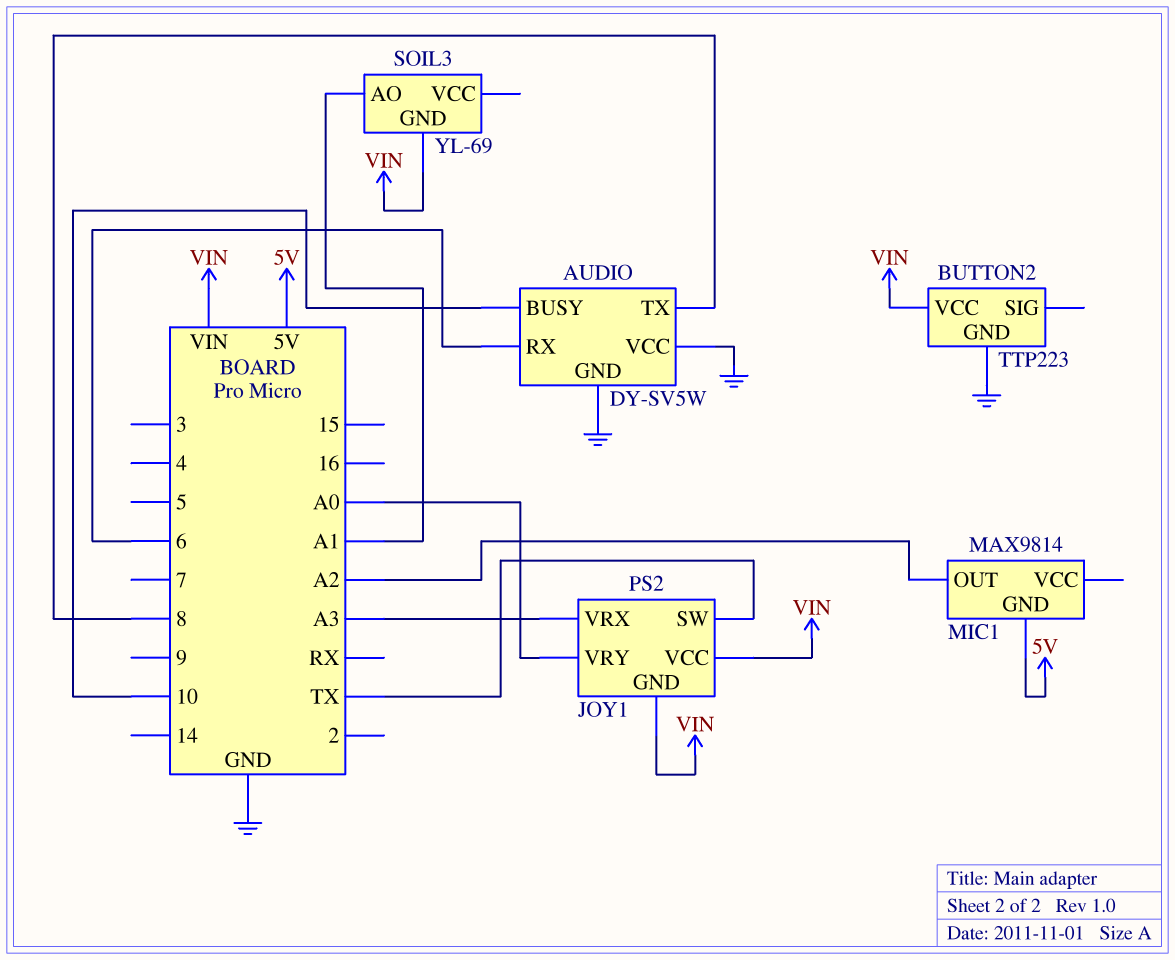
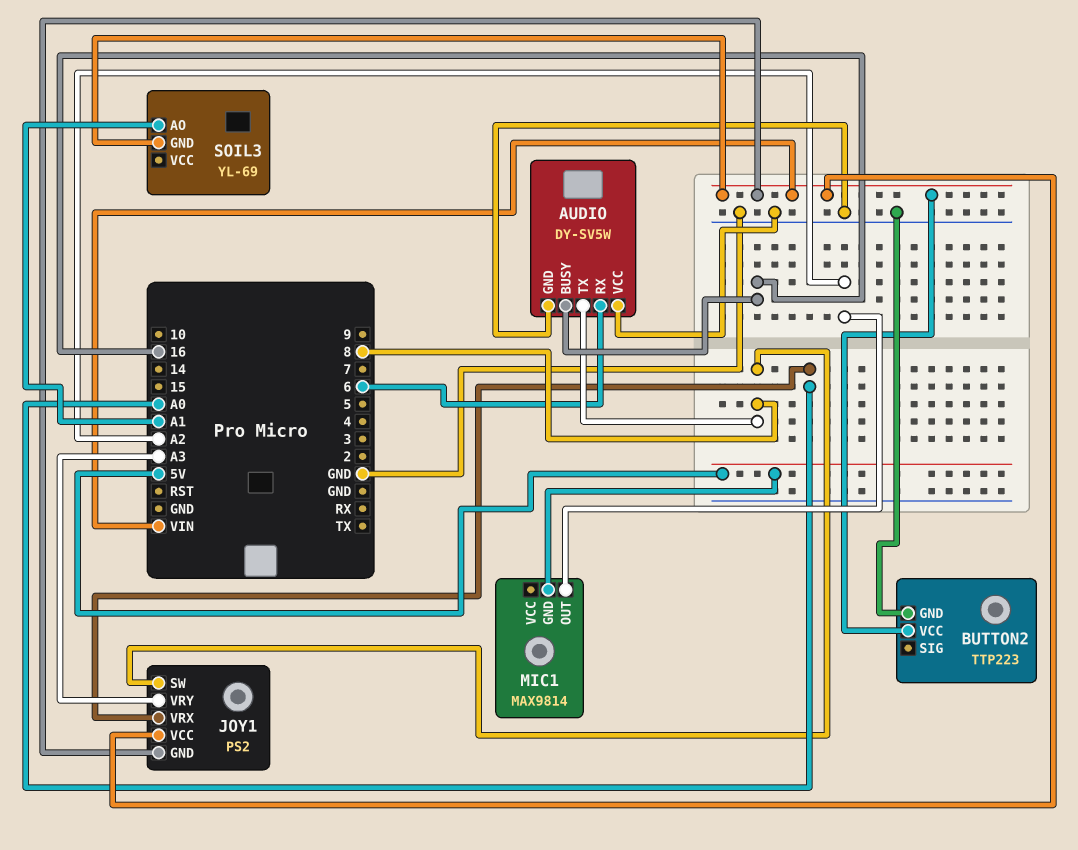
AUDIO pin BUSY: 10 -> 16
JOY1 pin SW: TX -> 8
JOY1 pin VRX: A3 -> A0
JOY1 pin VRY: A0 -> A3

